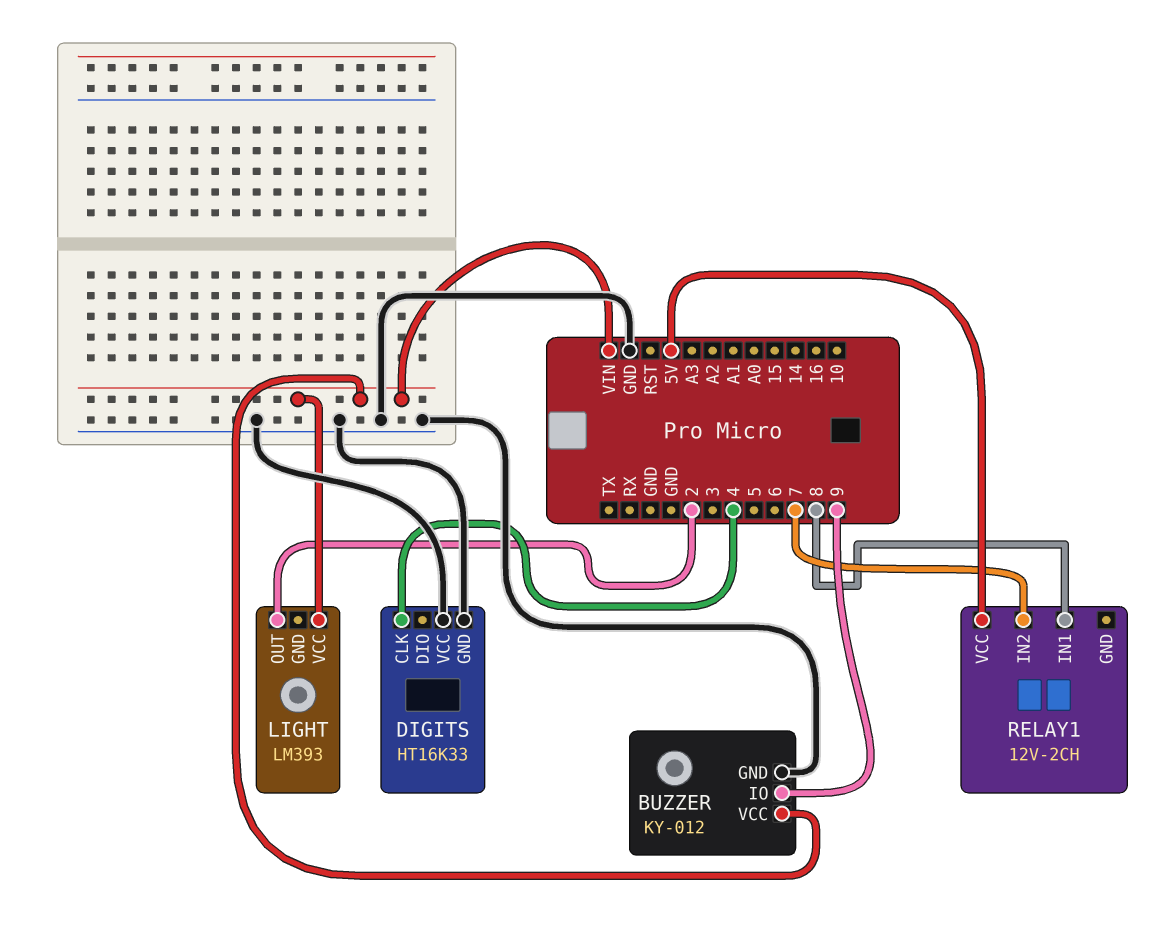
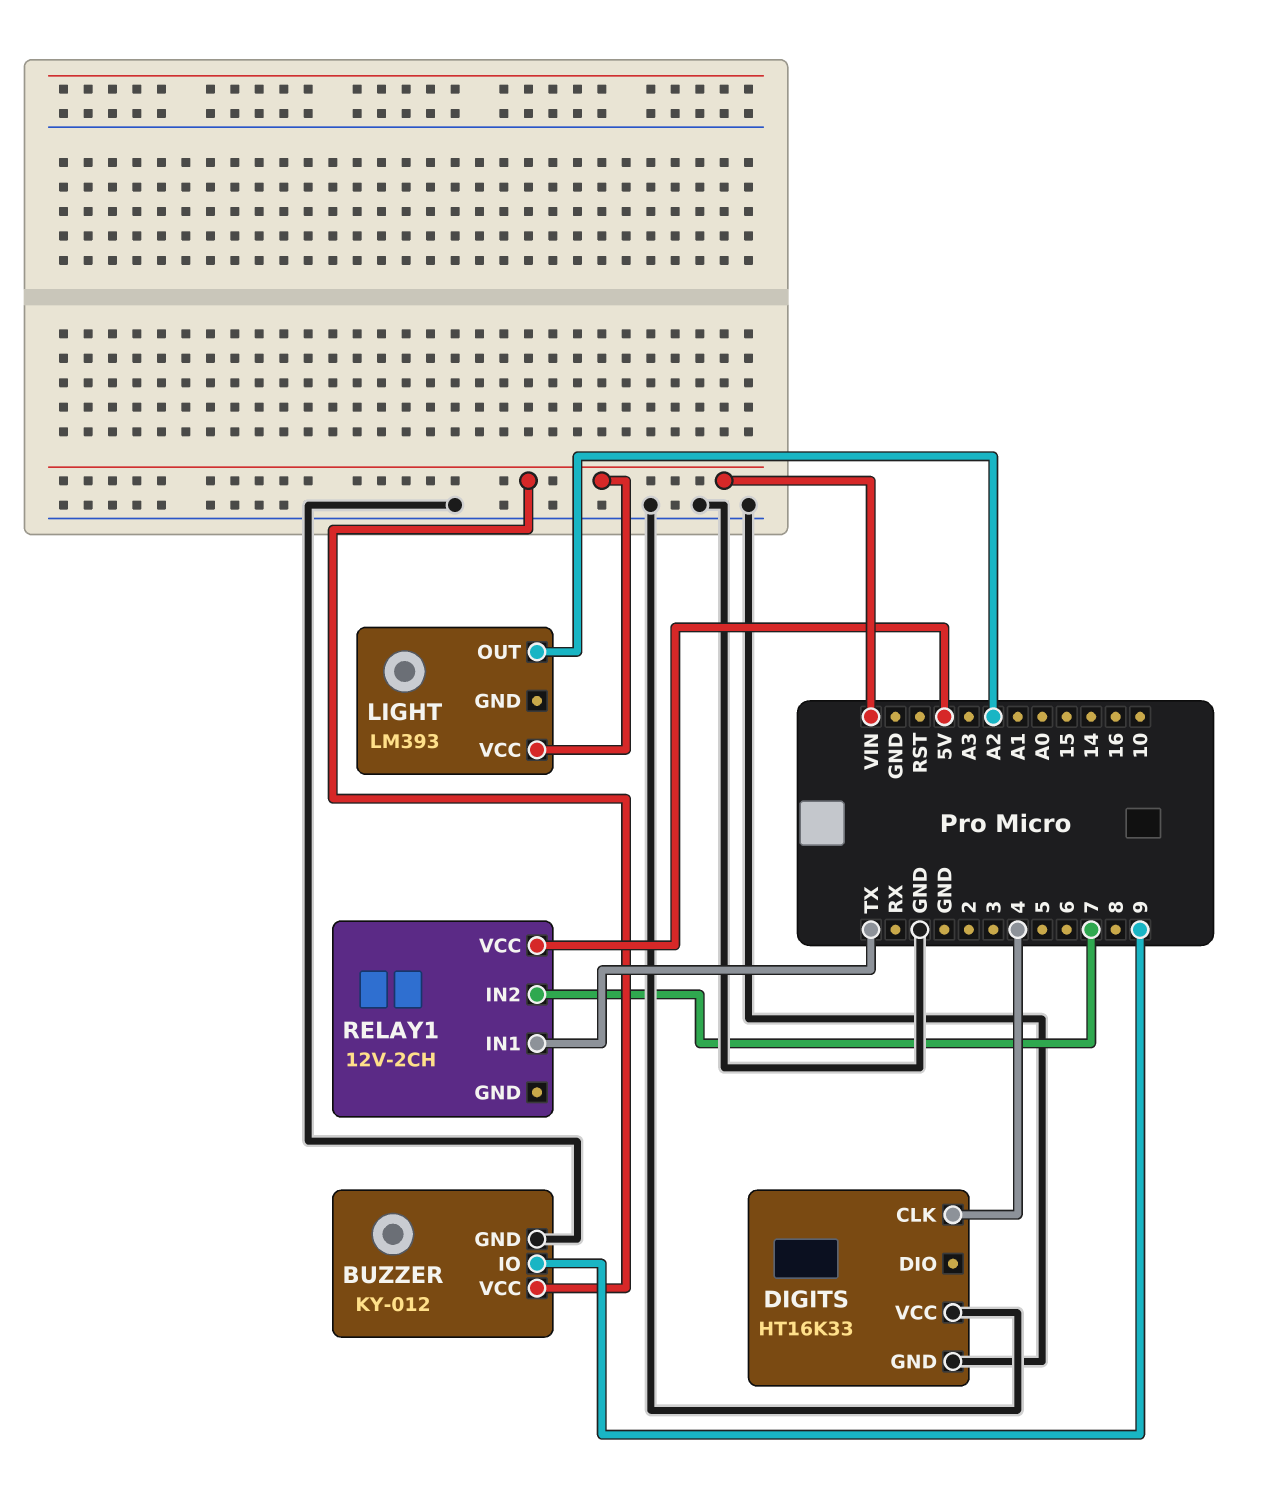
LIGHT pin OUT: 2 -> A2
RELAY1 pin IN1: 8 -> TX

